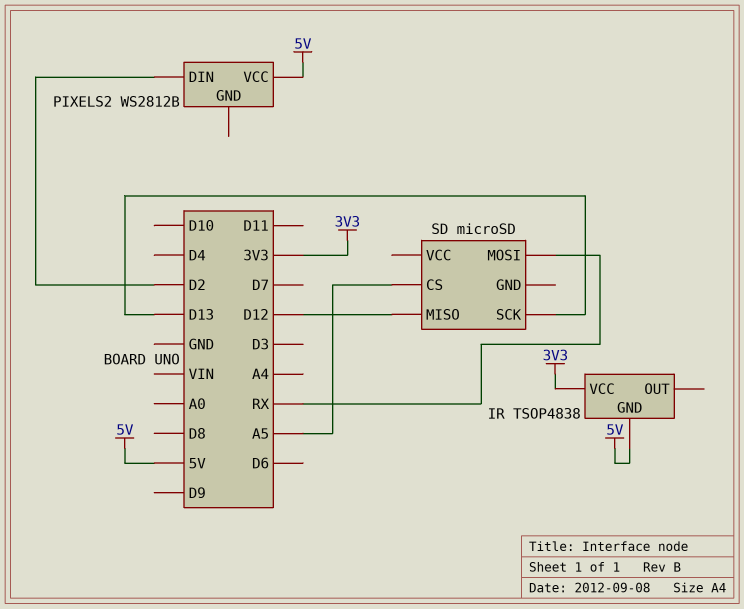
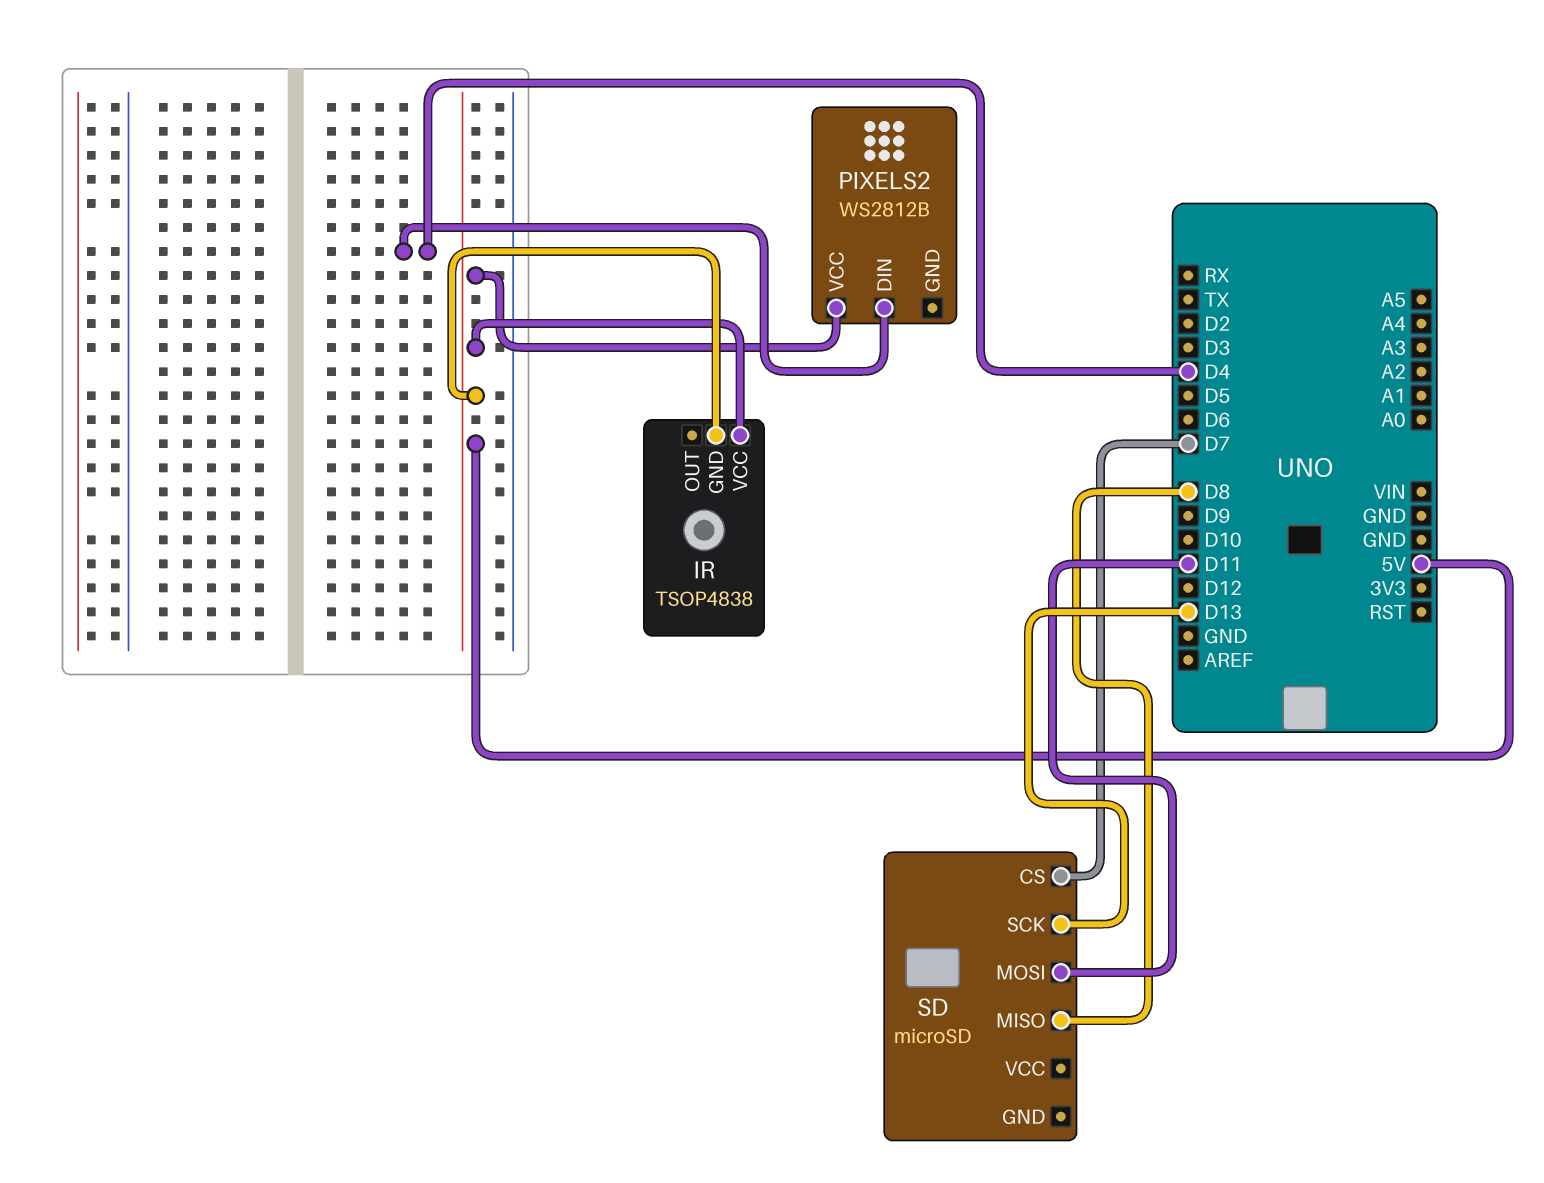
IR pin VCC: 3V3 -> 5V
PIXELS2 pin DIN: D2 -> D4
SD pin CS: A5 -> D7
SD pin MISO: D12 -> D8
SD pin MOSI: RX -> D11

